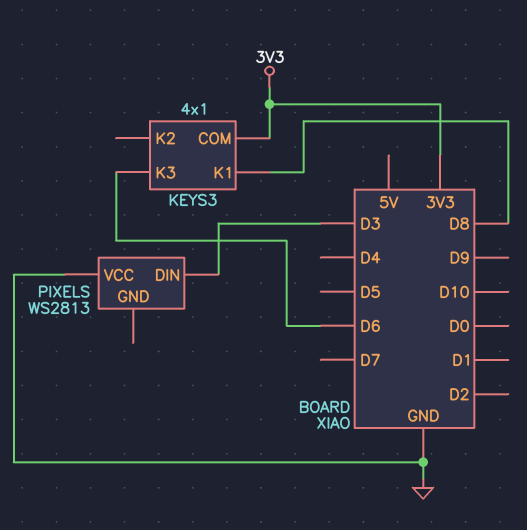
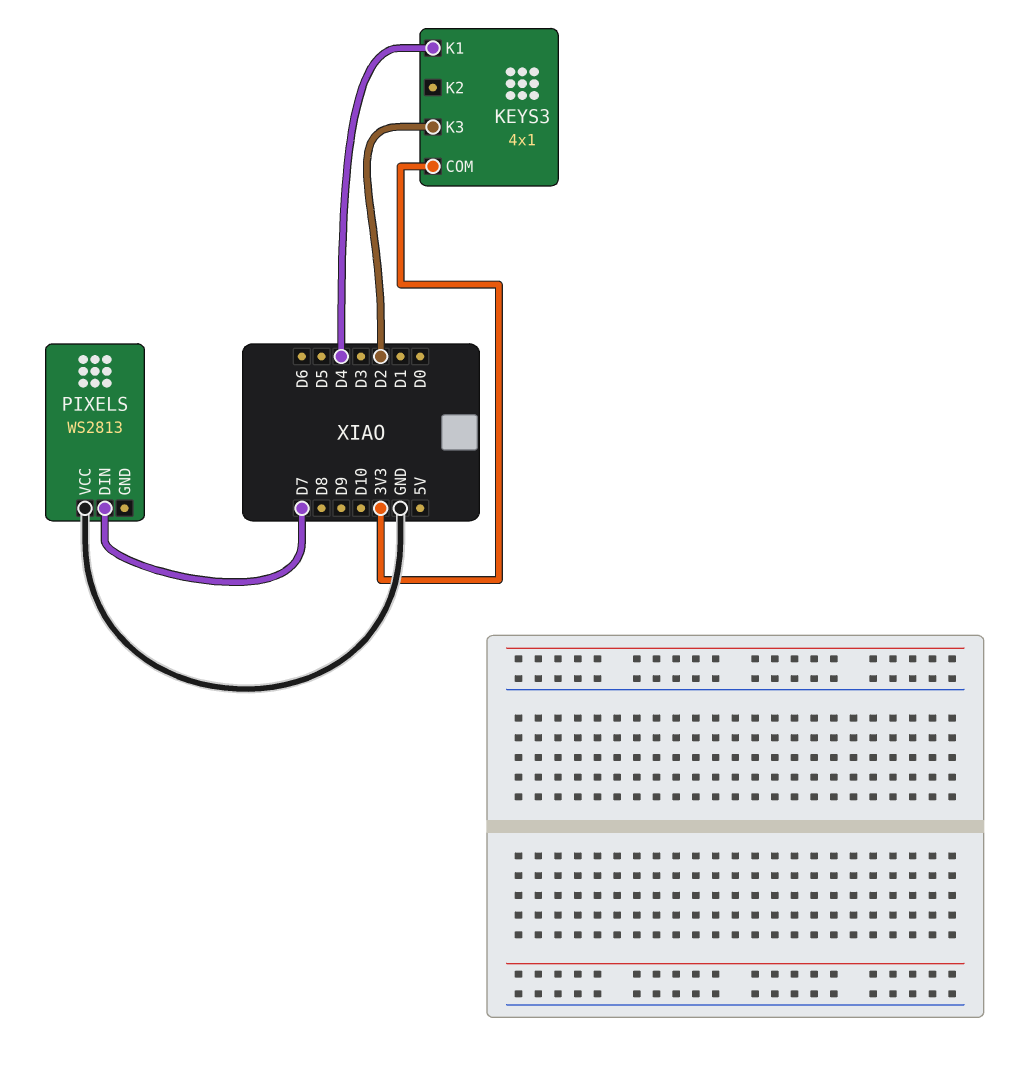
KEYS3 pin K1: D8 -> D4
KEYS3 pin K3: D6 -> D2
PIXELS pin DIN: D3 -> D7

